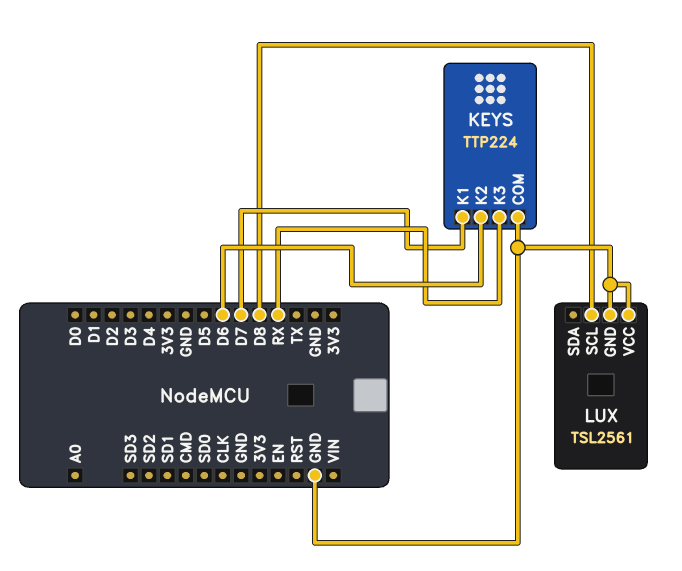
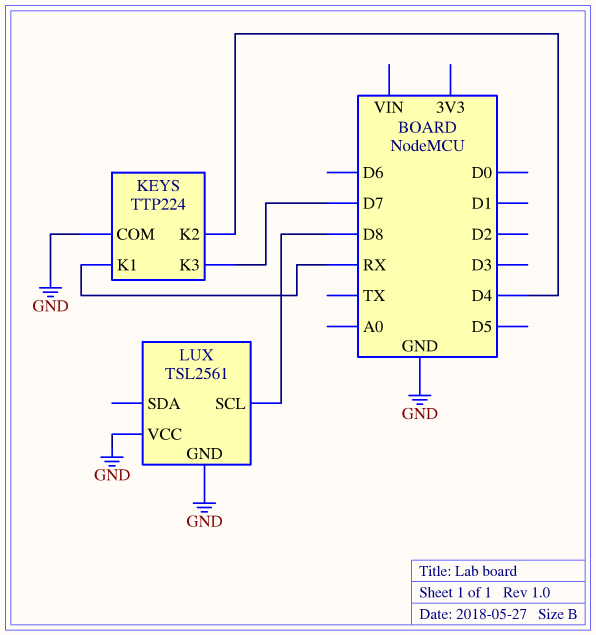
KEYS pin K1: D7 -> RX
KEYS pin K2: D6 -> D4
KEYS pin K3: RX -> D7

